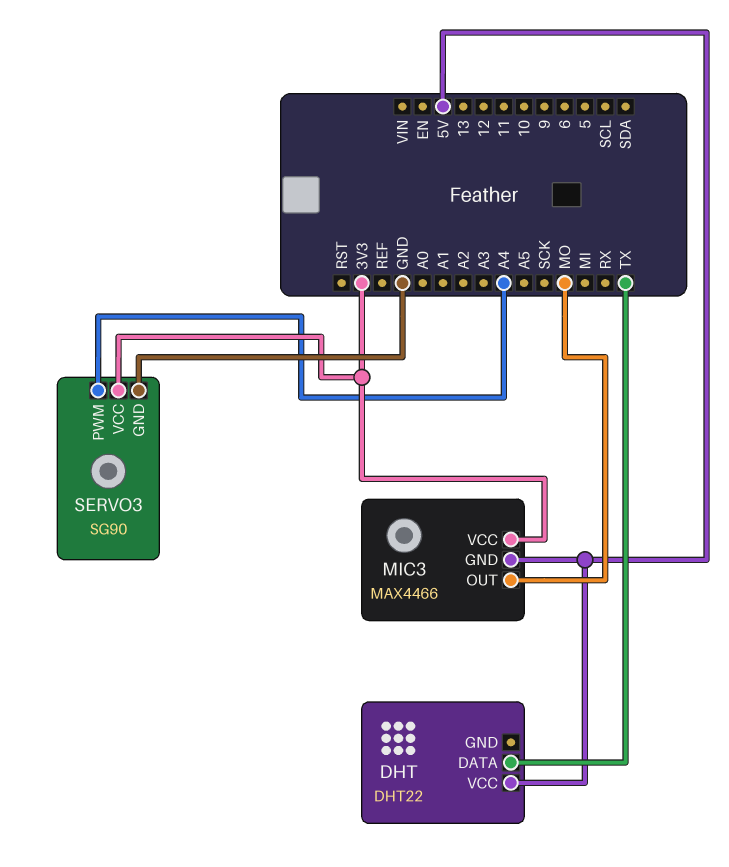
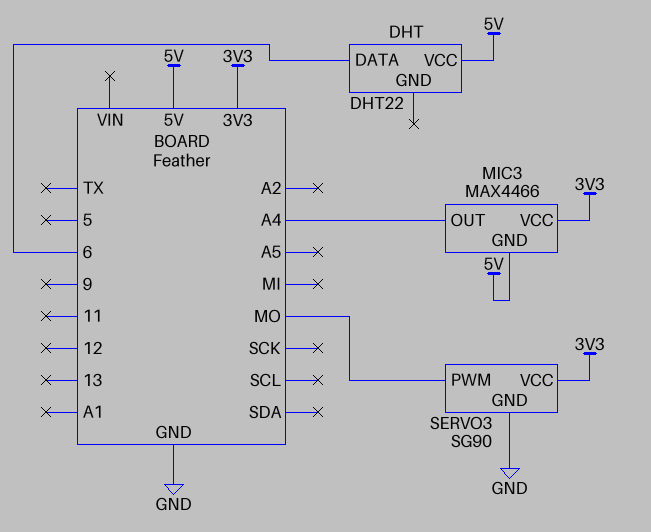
DHT pin DATA: TX -> 6
MIC3 pin OUT: MO -> A4
SERVO3 pin PWM: A4 -> MO

